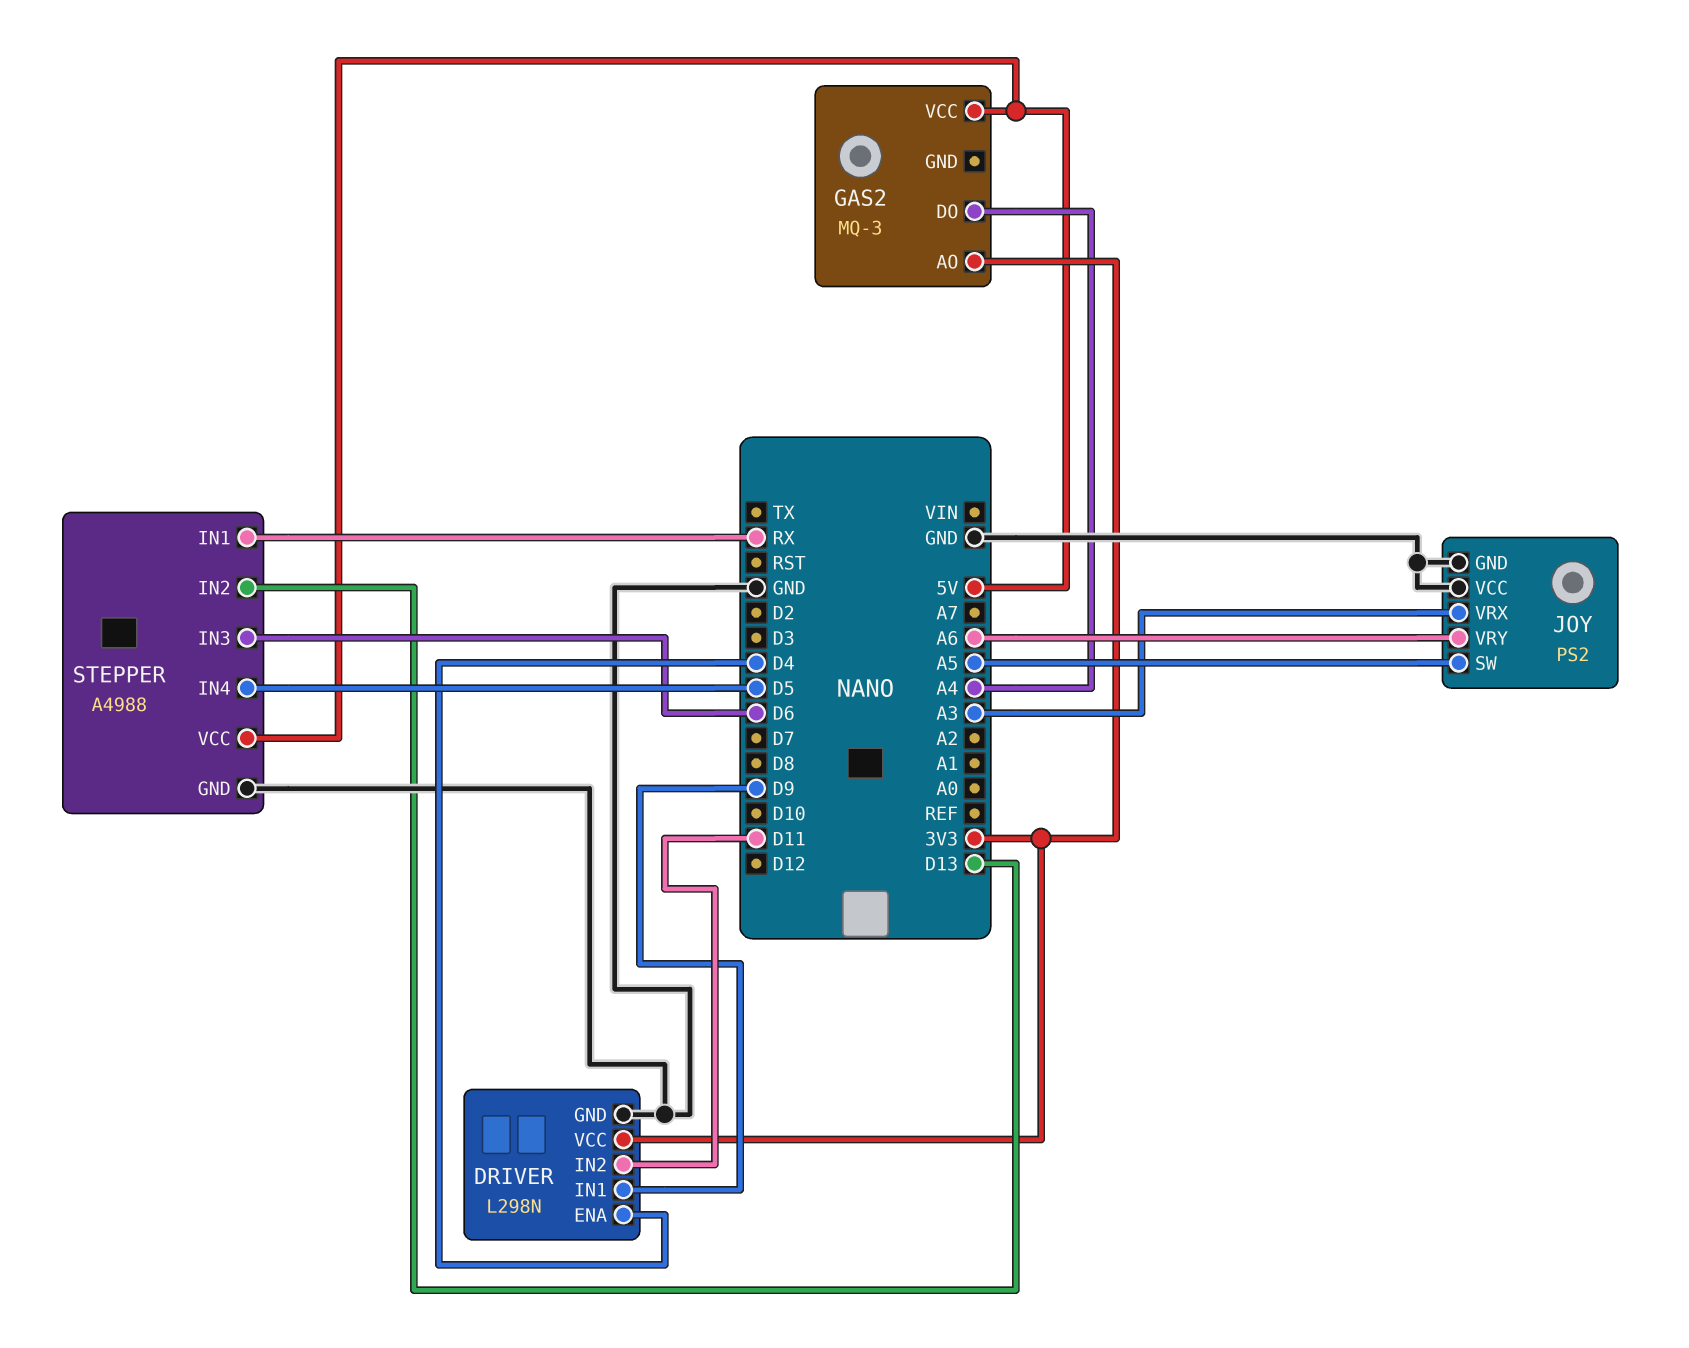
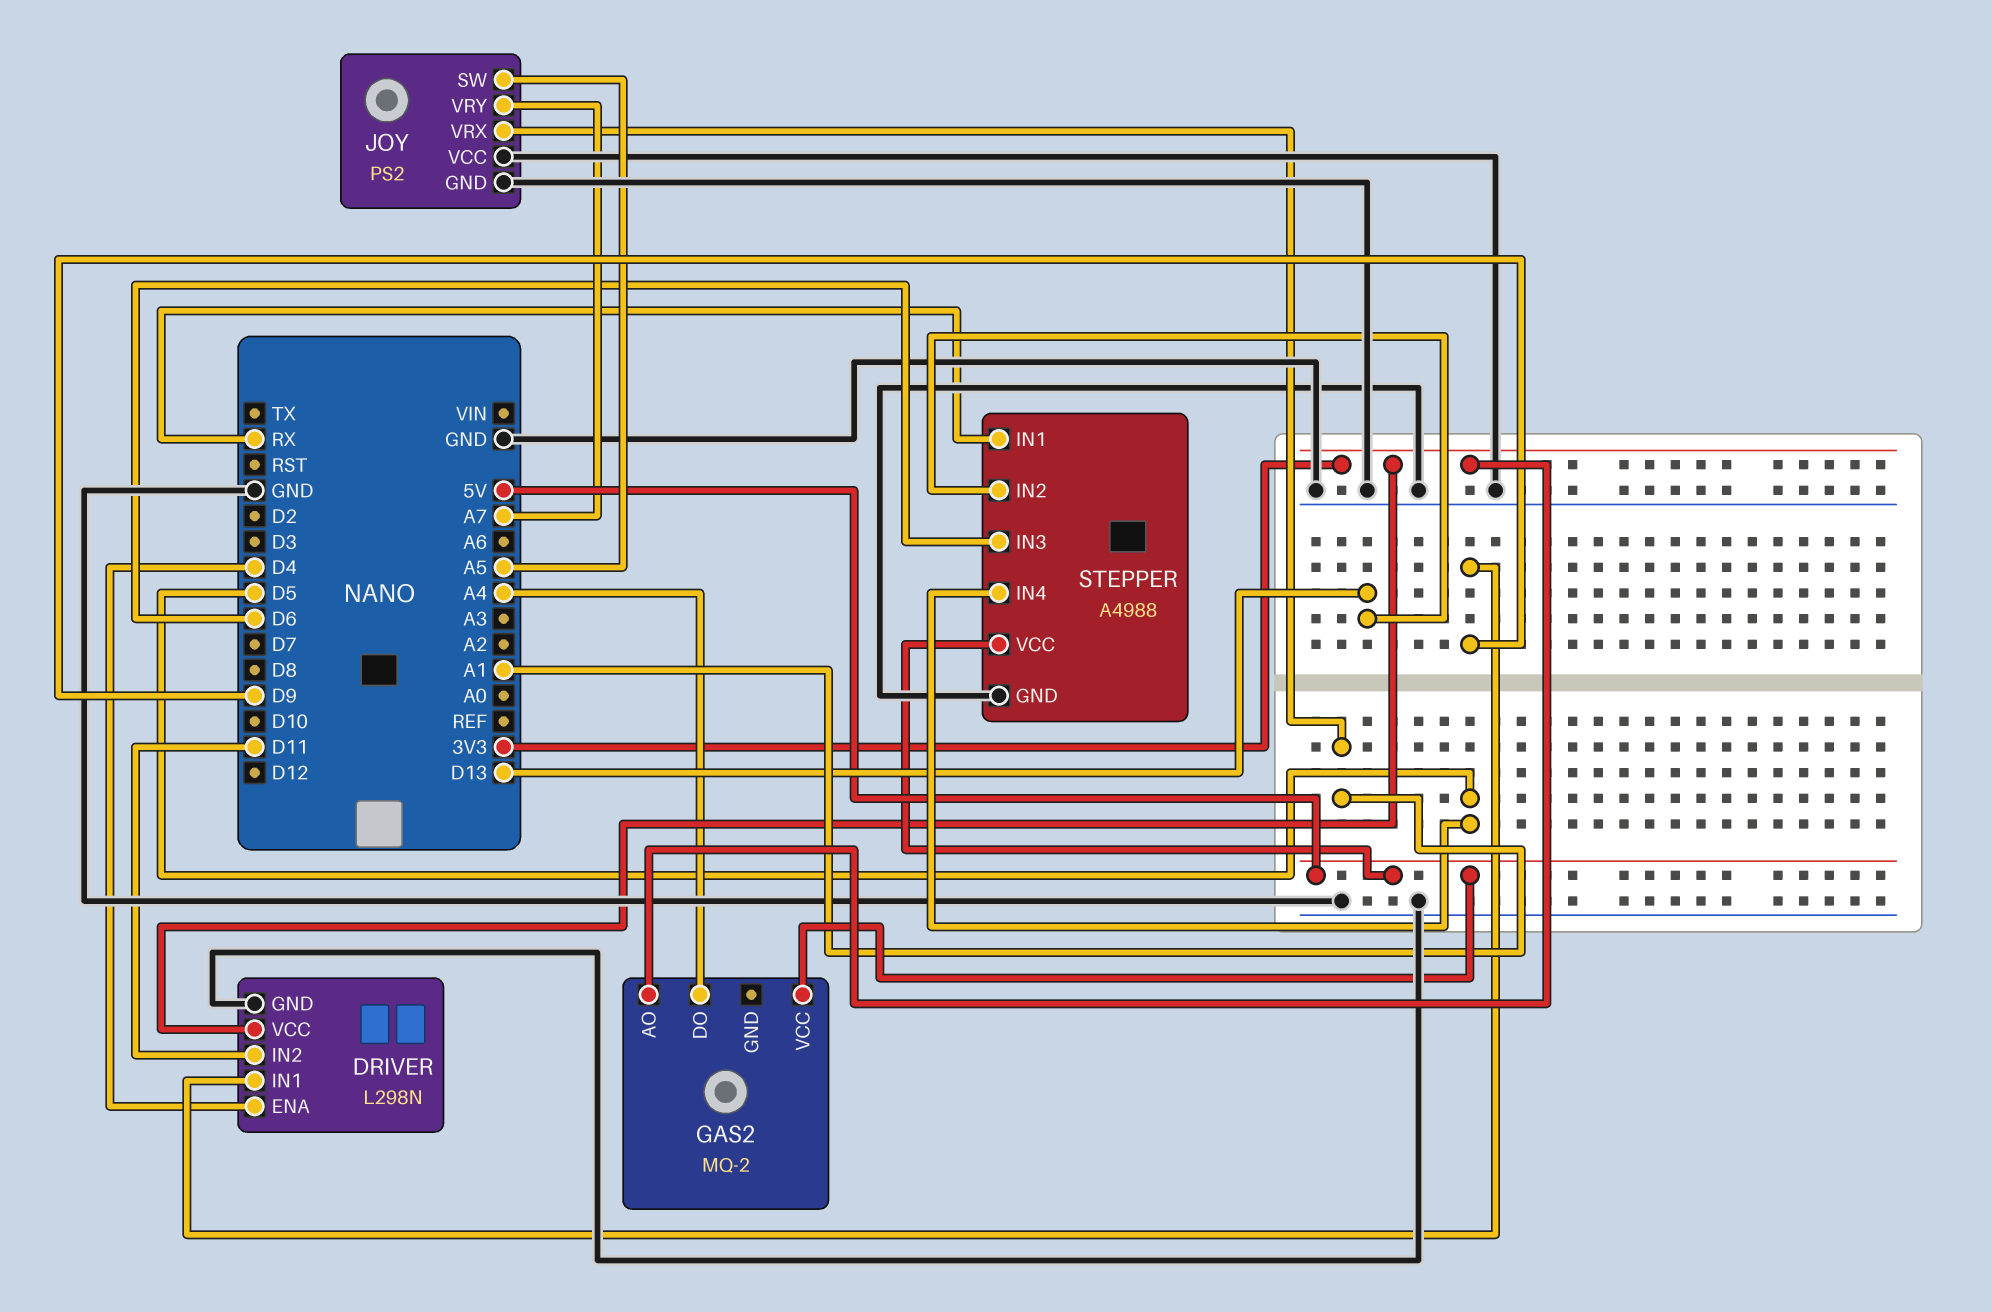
GAS2: MQ-3 -> MQ-2
JOY pin VRX: A3 -> A1
JOY pin VRY: A6 -> A7

